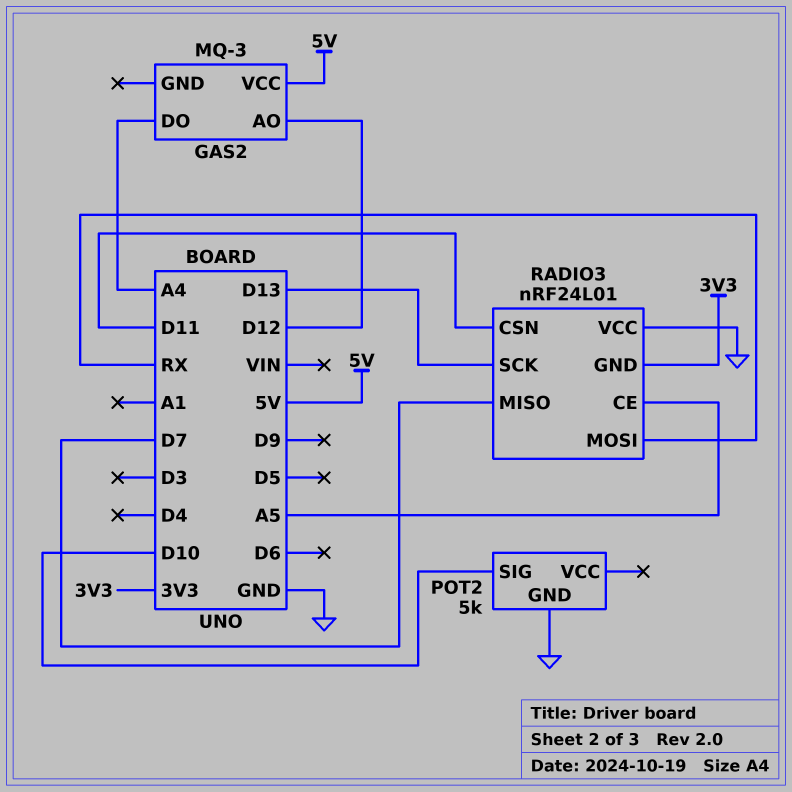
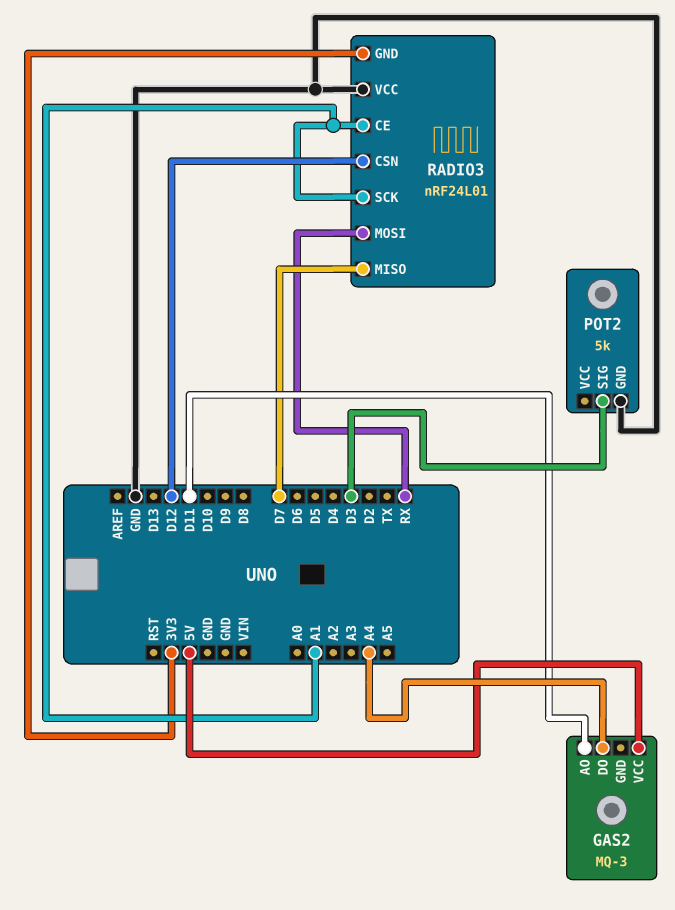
GAS2 pin AO: D12 -> D11
POT2 pin SIG: D10 -> D3
RADIO3 pin CE: A5 -> A1
RADIO3 pin CSN: D11 -> D12
RADIO3 pin SCK: D13 -> A1

